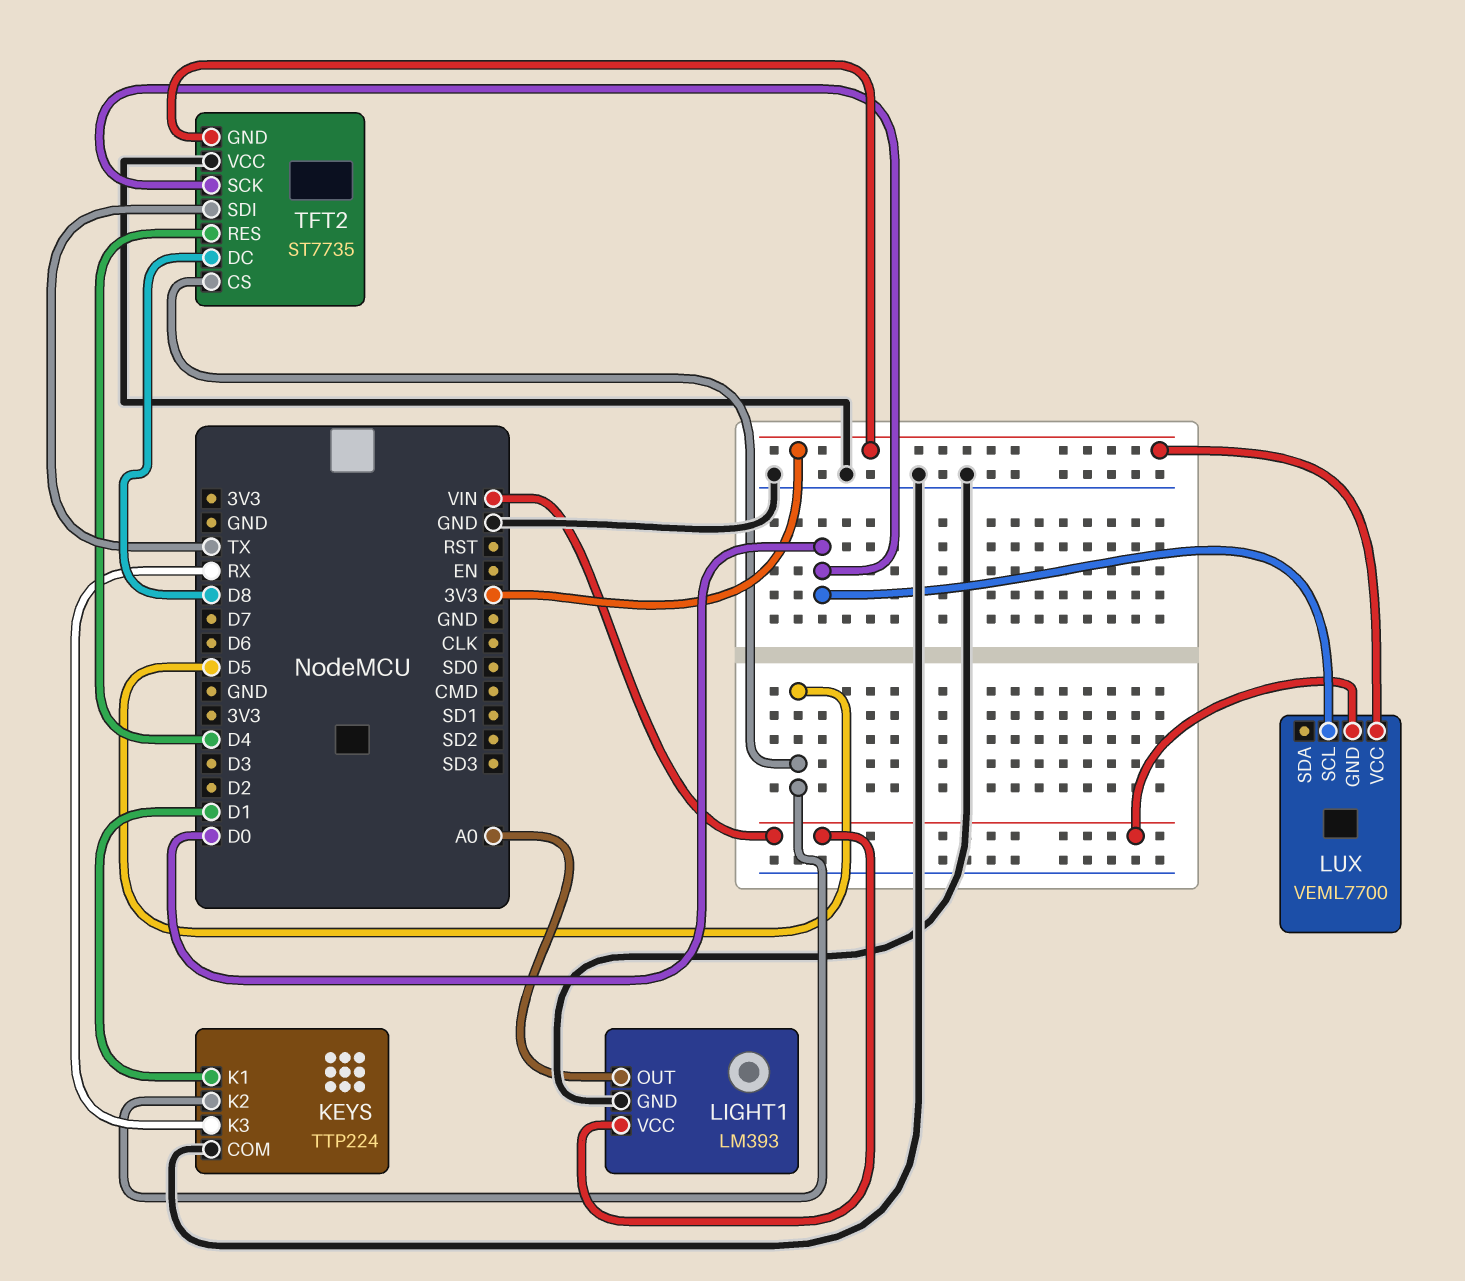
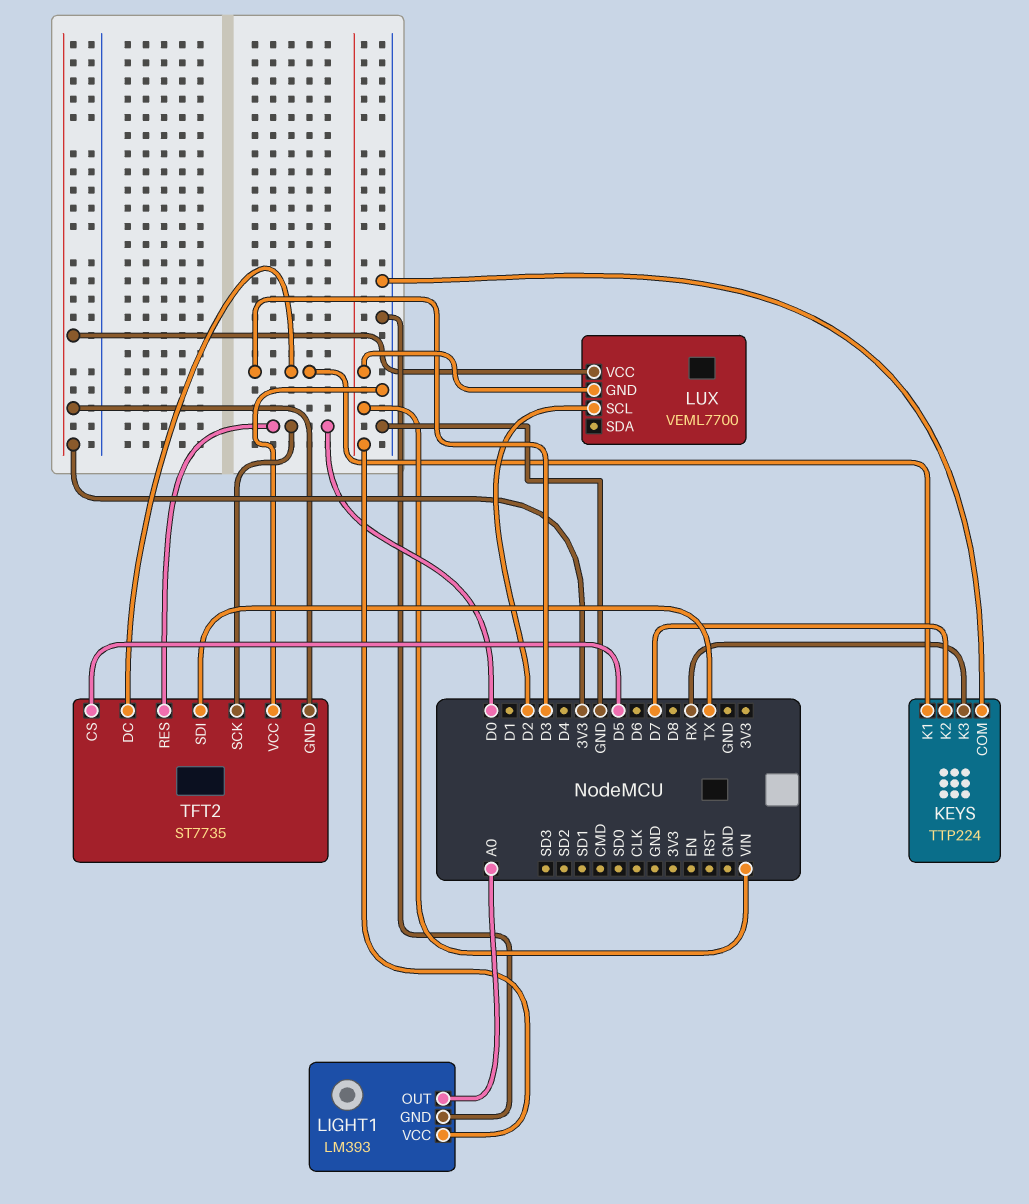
KEYS pin K1: D1 -> D3
KEYS pin K2: D5 -> D7
LUX pin SCL: D0 -> D2
TFT2 pin DC: D8 -> D3
TFT2 pin RES: D4 -> D0

